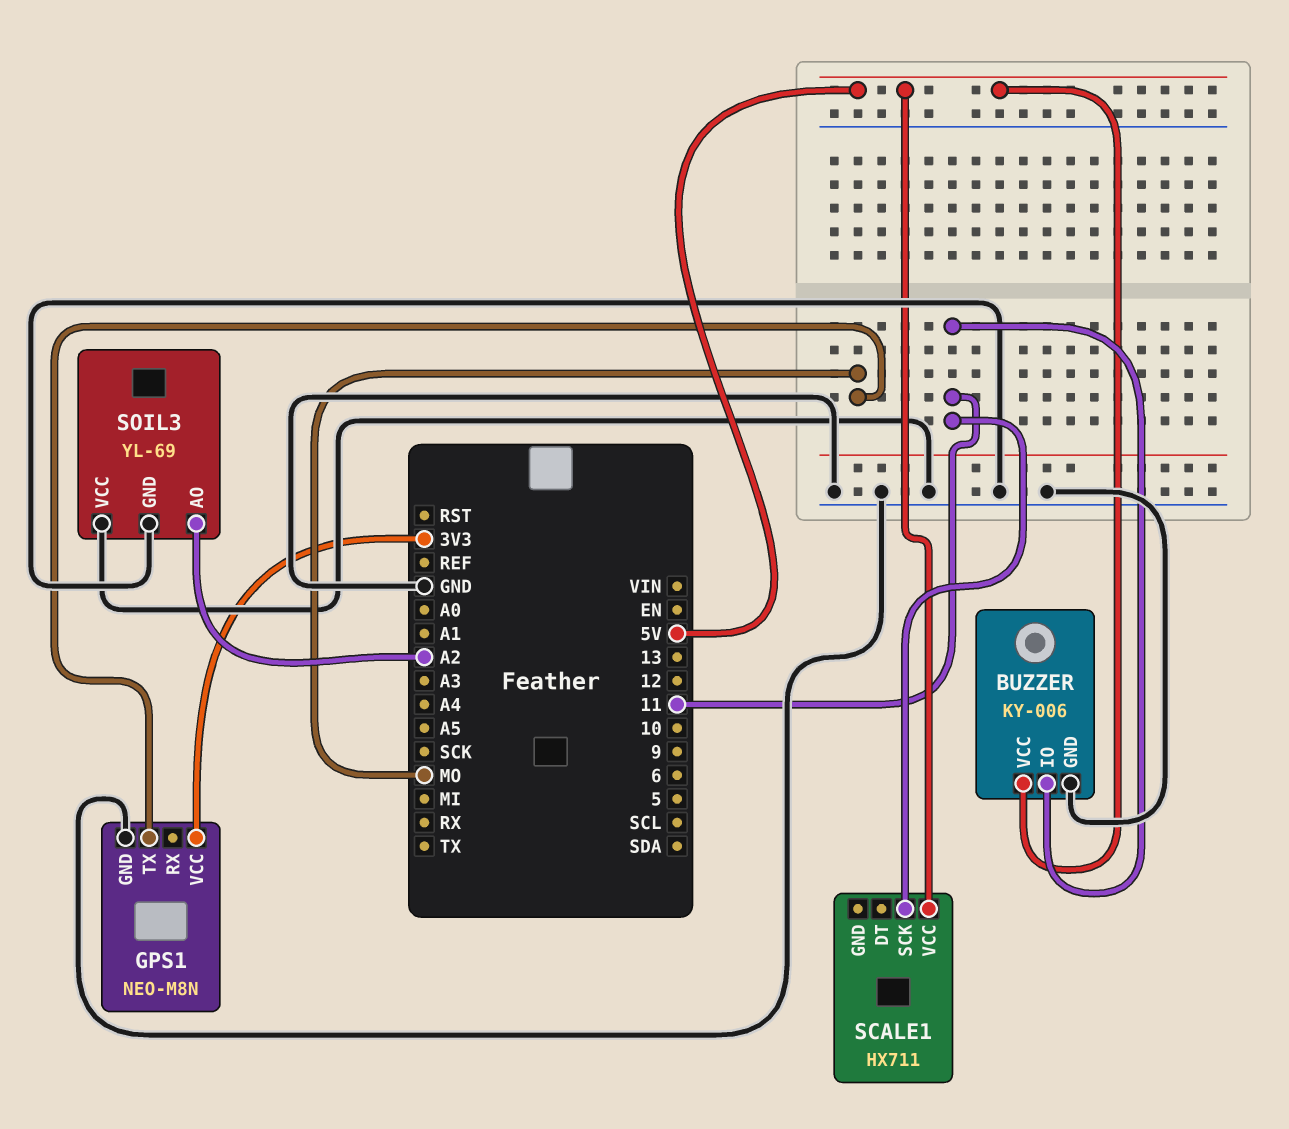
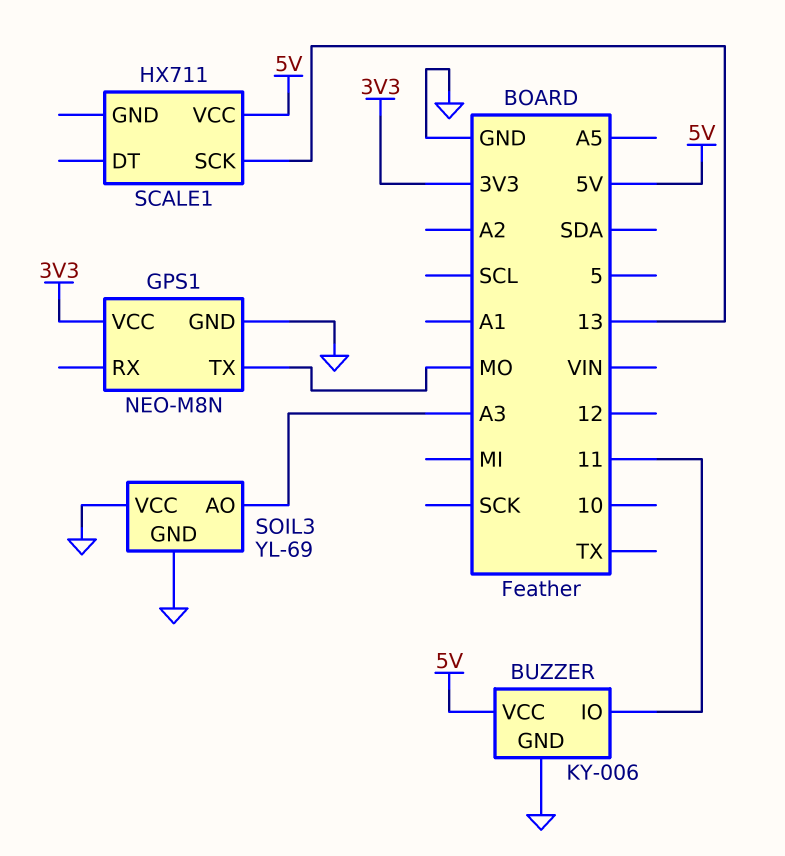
SCALE1 pin SCK: 11 -> 13
SOIL3 pin AO: A2 -> A3

